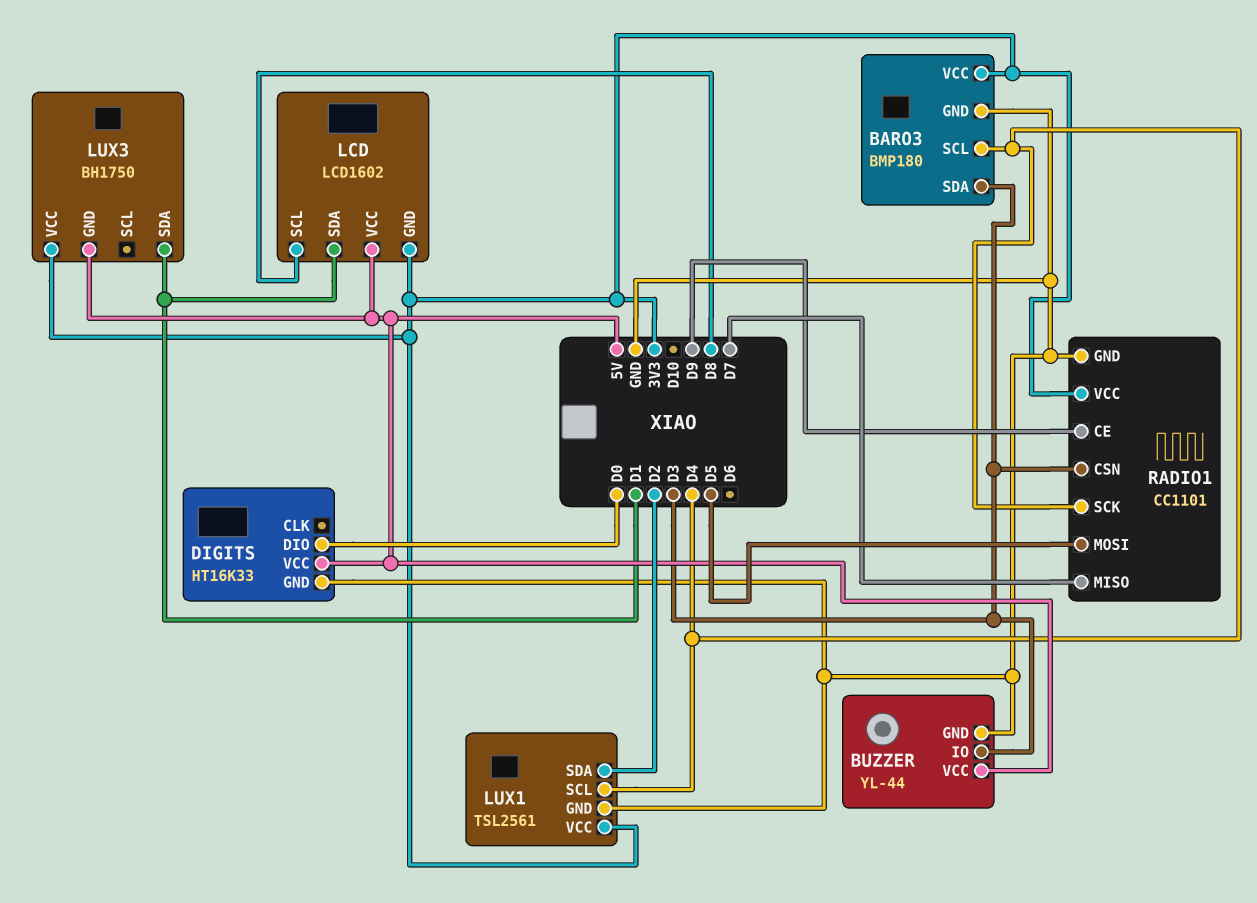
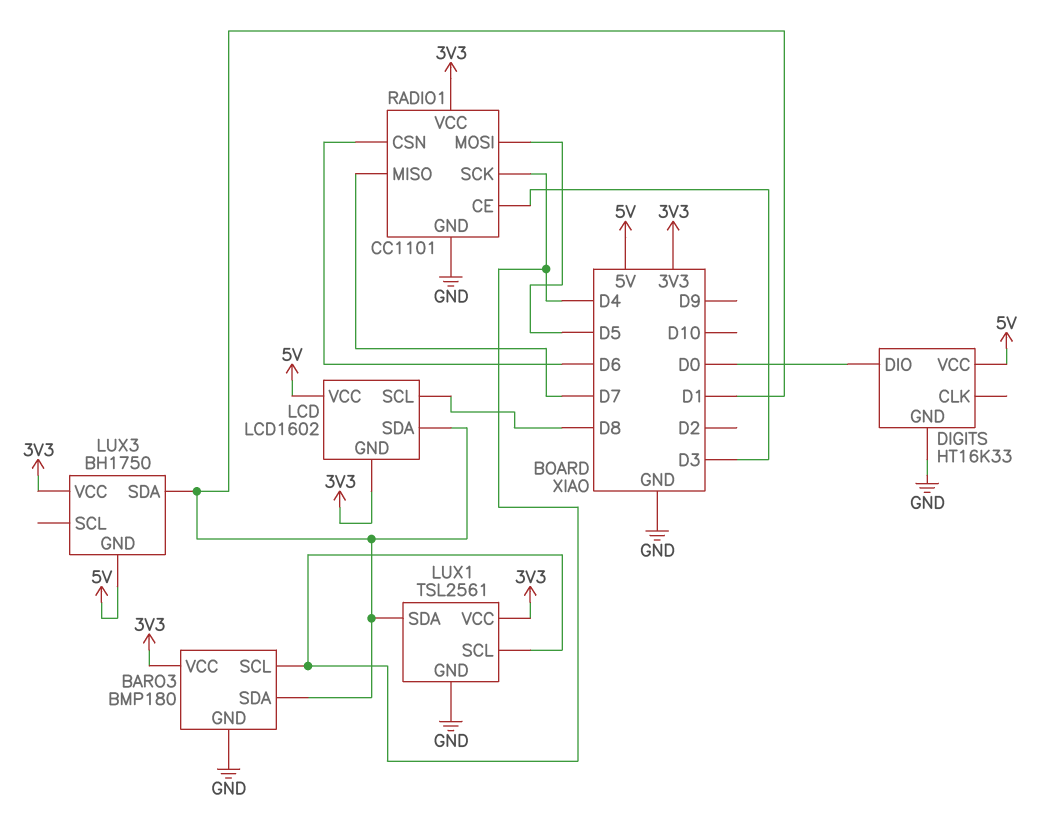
BARO3 pin SDA: D3 -> D1
BUZZER: YL-44 -> none
BUZZER pin GND: GND -> none
BUZZER pin IO: D3 -> none
BUZZER pin VCC: 5V -> none
LUX1 pin SDA: D2 -> D1
RADIO1 pin CE: D9 -> D3
RADIO1 pin CSN: D3 -> D6

